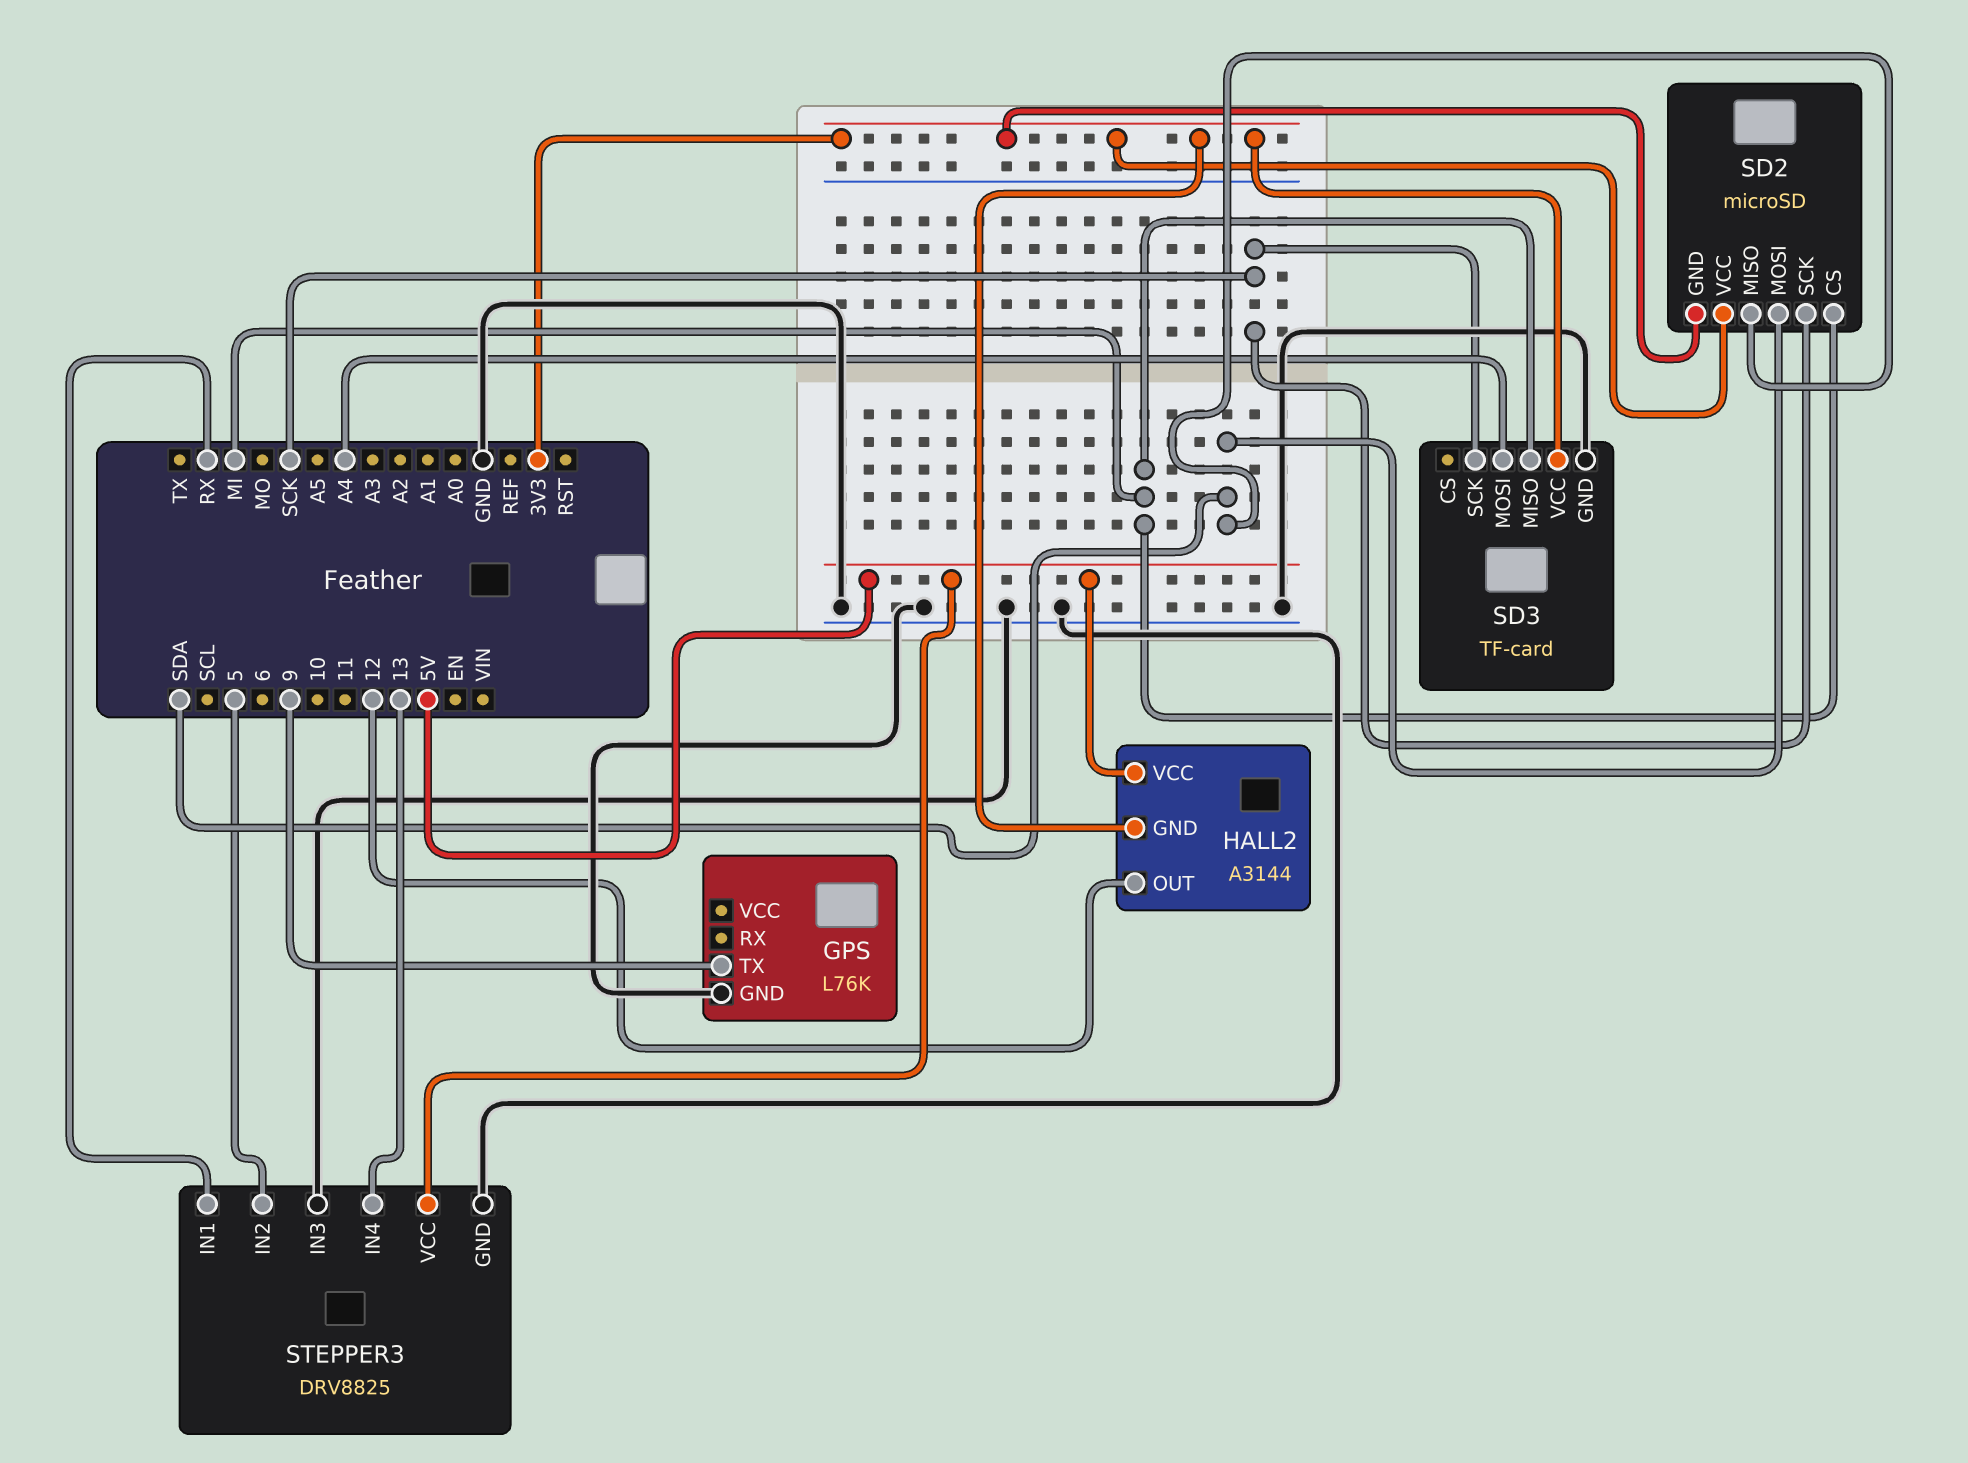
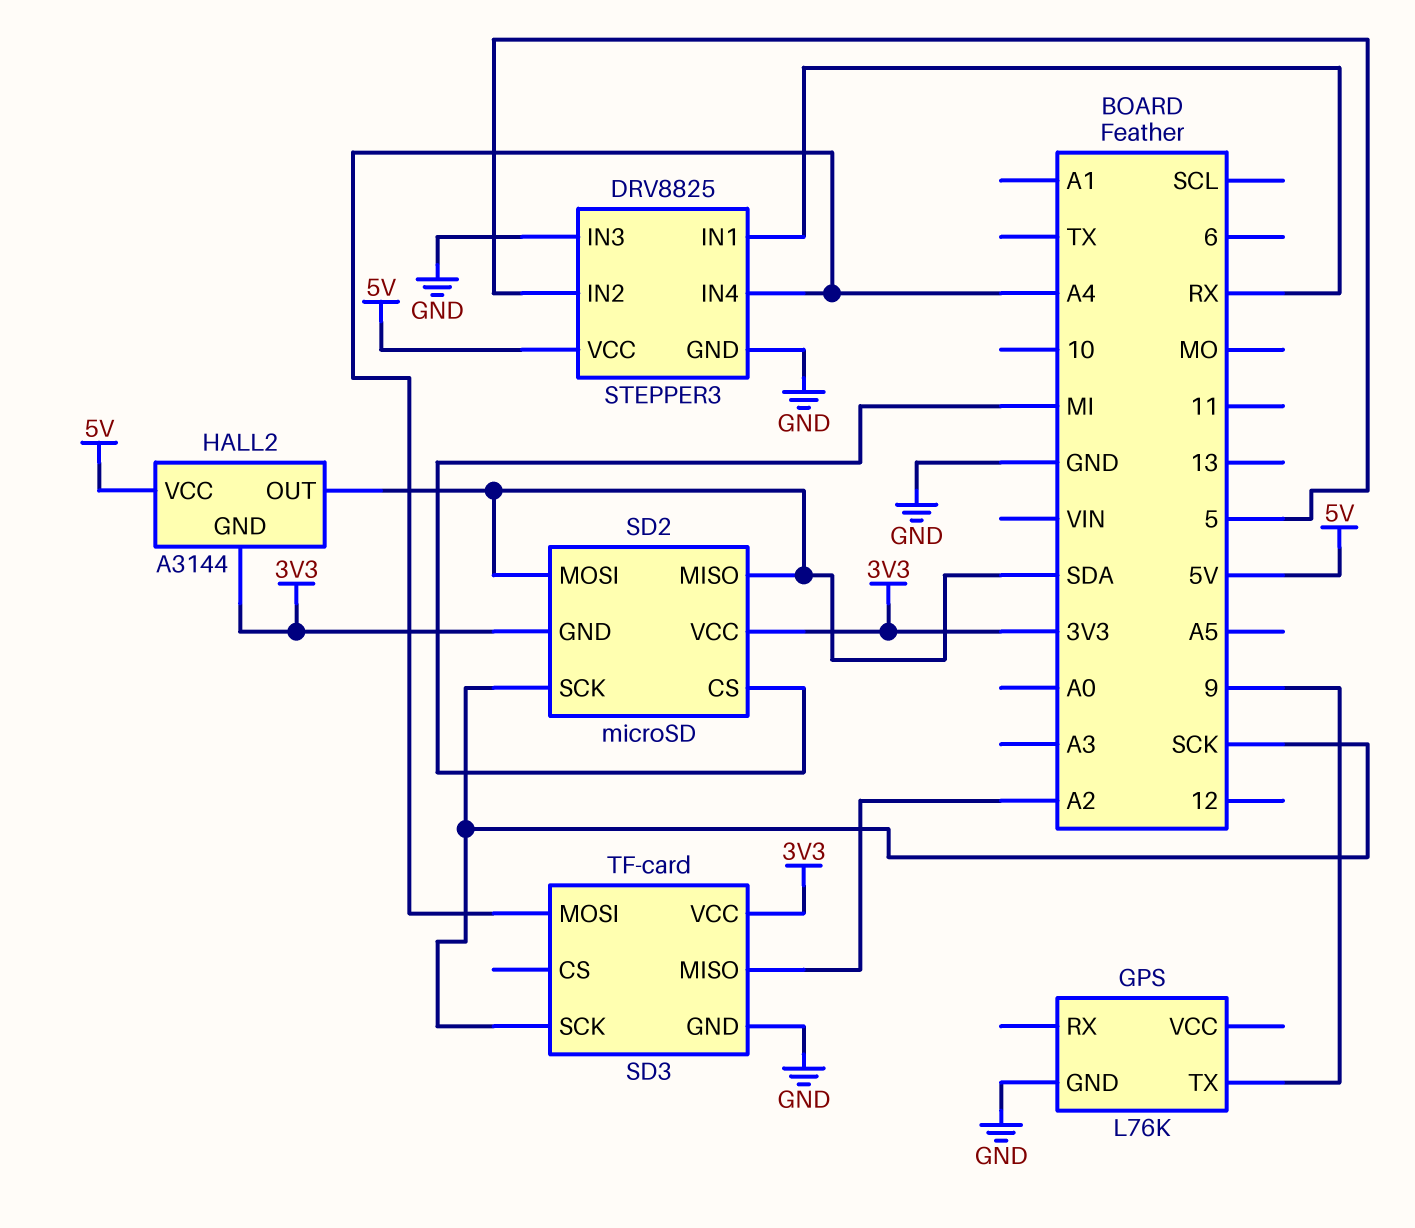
HALL2 pin OUT: 12 -> SDA
SD3 pin MISO: MI -> A2
STEPPER3 pin IN4: 13 -> A4

